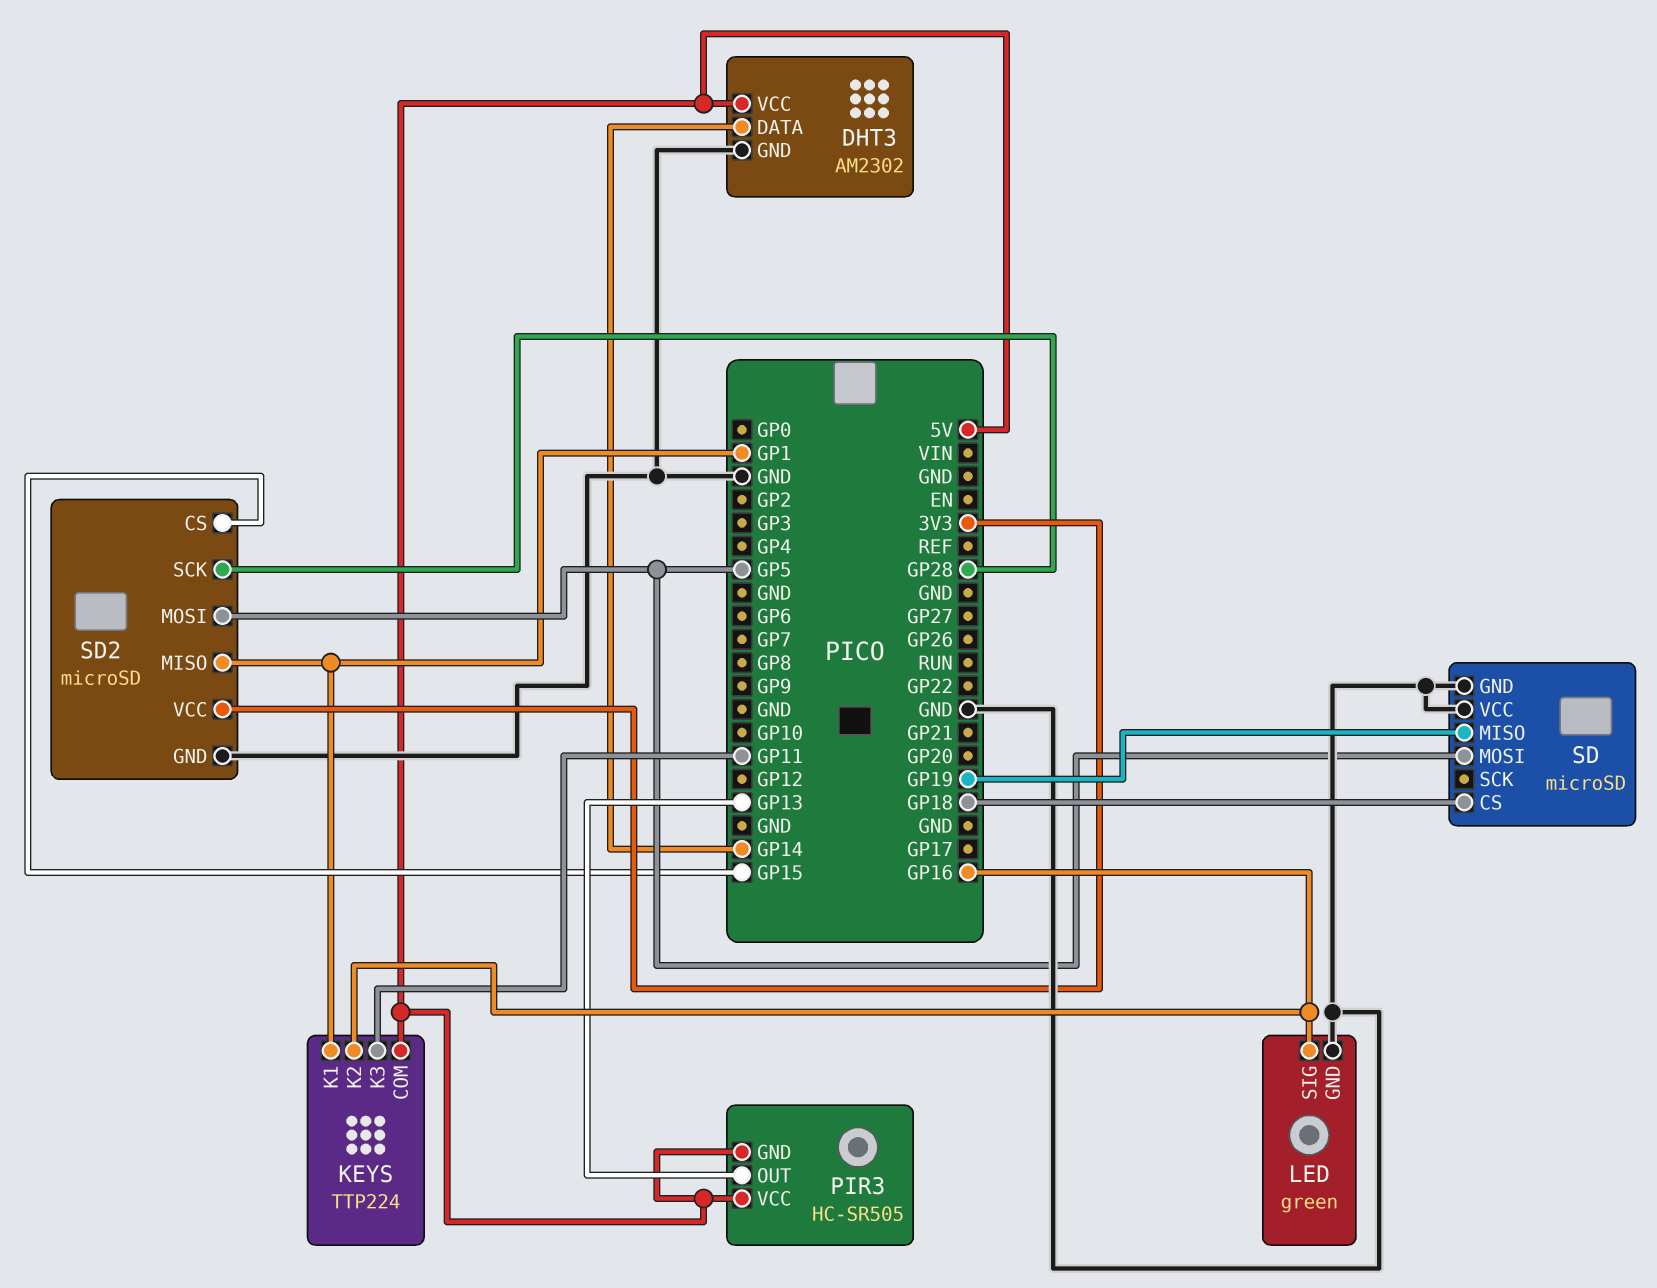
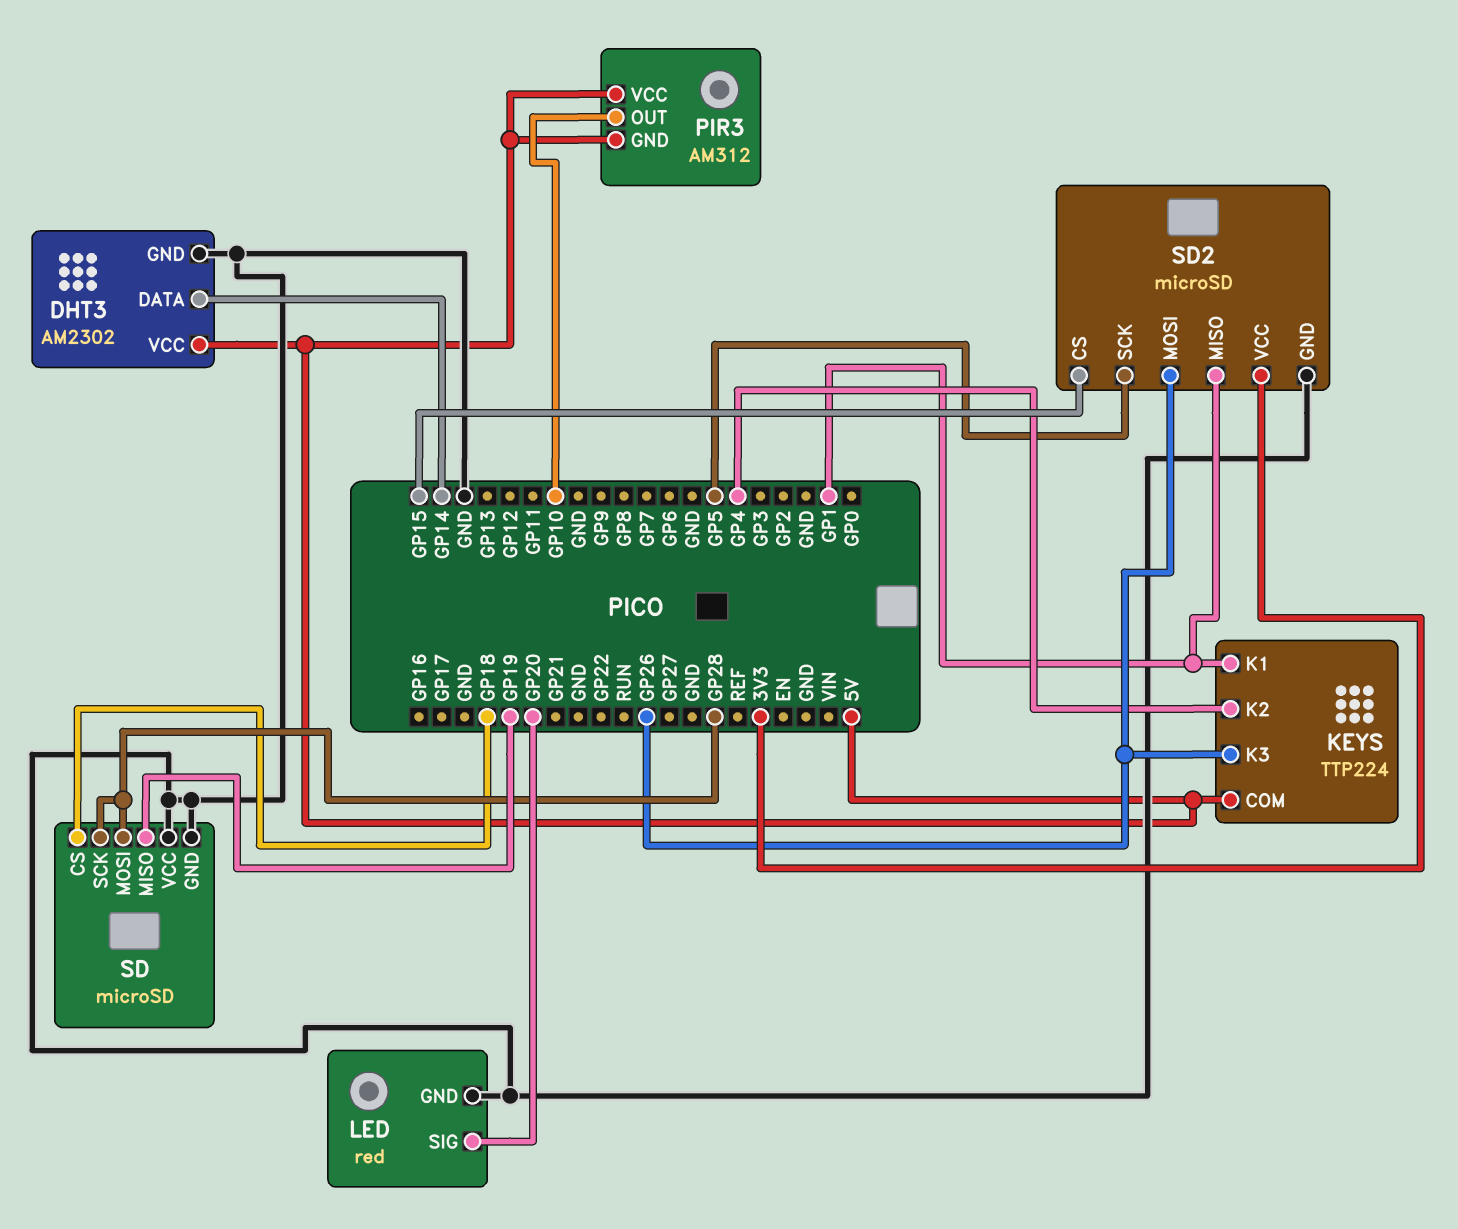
KEYS pin K2: GP16 -> GP4
KEYS pin K3: GP11 -> GP26
LED: green -> red
LED pin SIG: GP16 -> GP20
PIR3: HC-SR505 -> AM312
PIR3 pin OUT: GP13 -> GP10
SD pin MOSI: GP5 -> GP28
SD pin SCK: none -> GP28
SD2 pin MOSI: GP5 -> GP26
SD2 pin SCK: GP28 -> GP5

